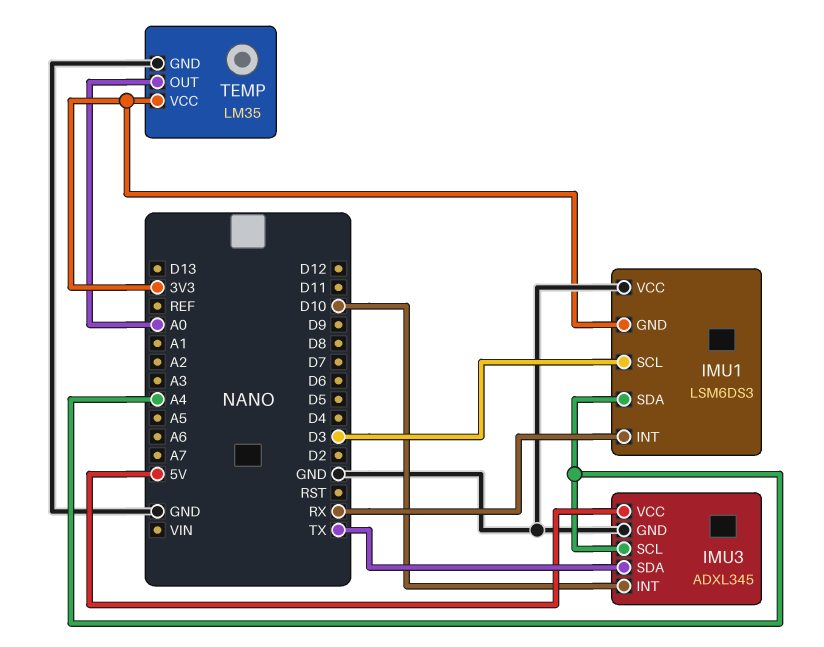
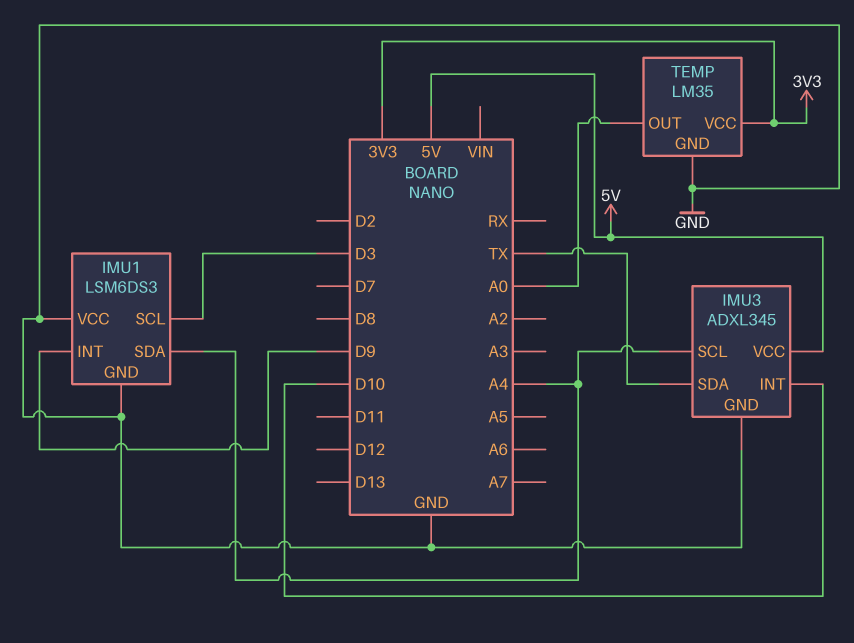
IMU1 pin GND: 3V3 -> GND
IMU1 pin INT: RX -> D9

